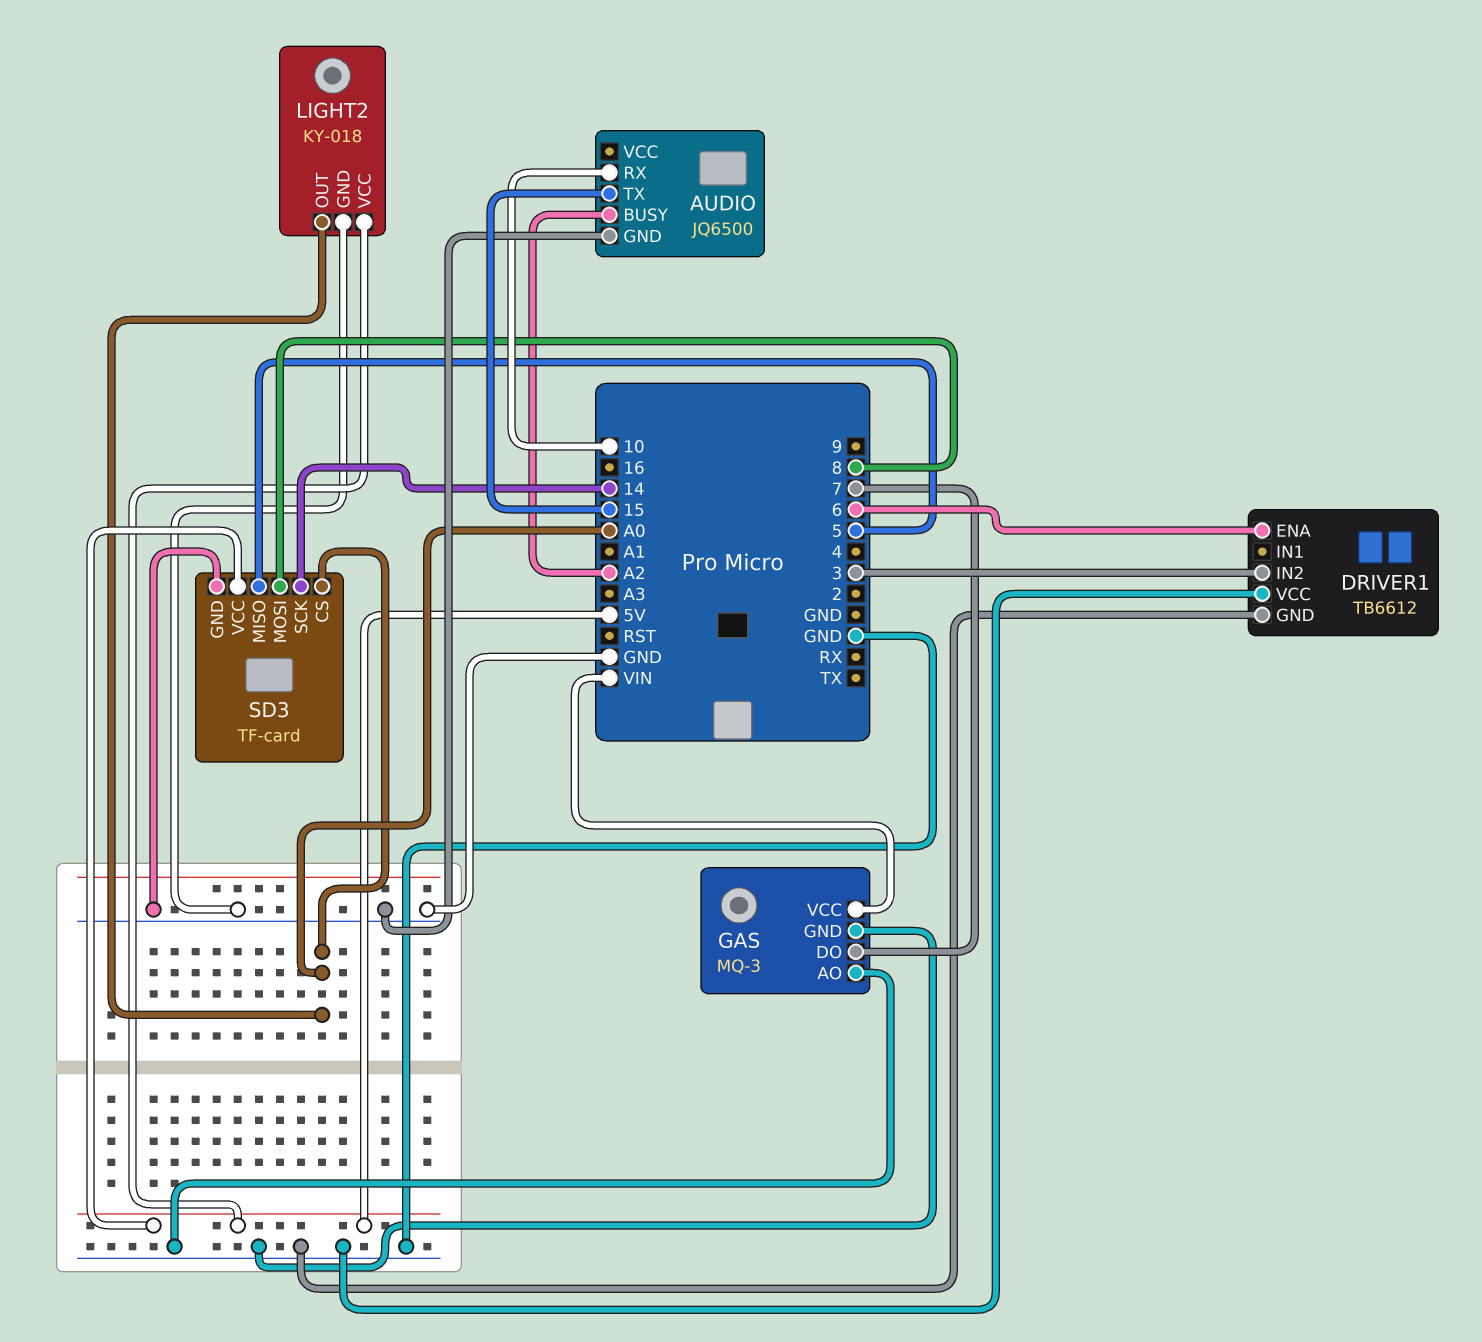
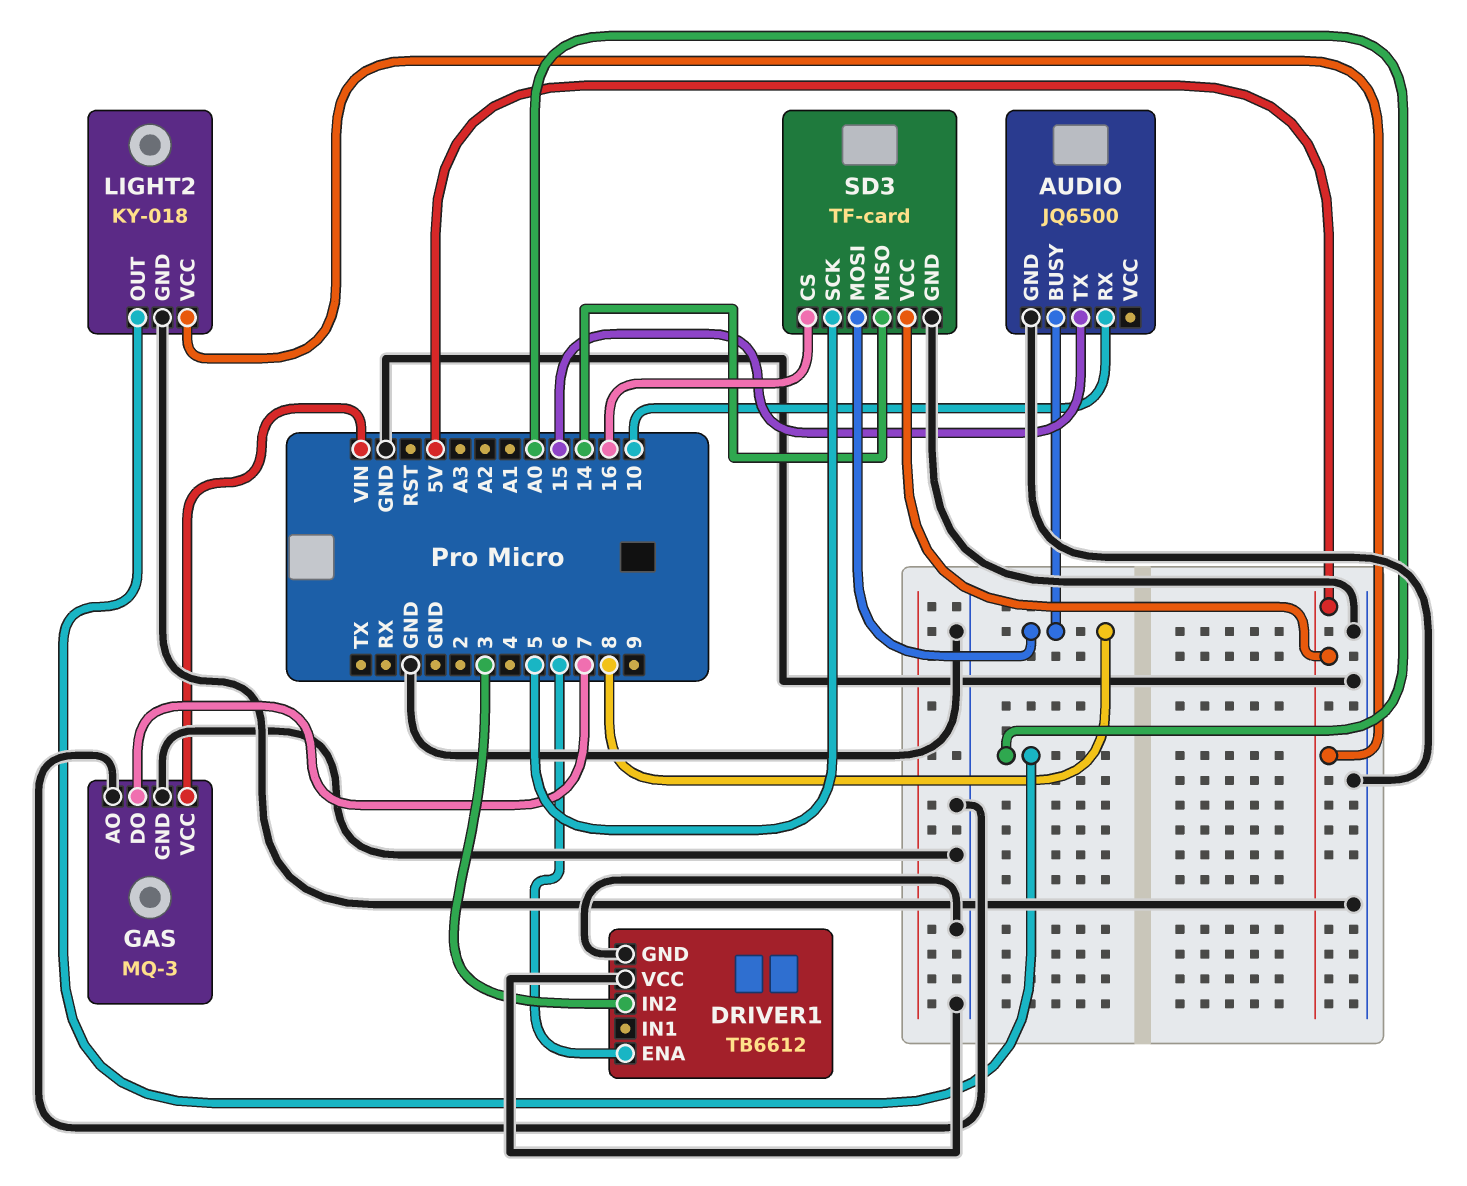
AUDIO pin BUSY: A2 -> 8
SD3 pin CS: A0 -> 16
SD3 pin MISO: 5 -> 14
SD3 pin SCK: 14 -> 5

